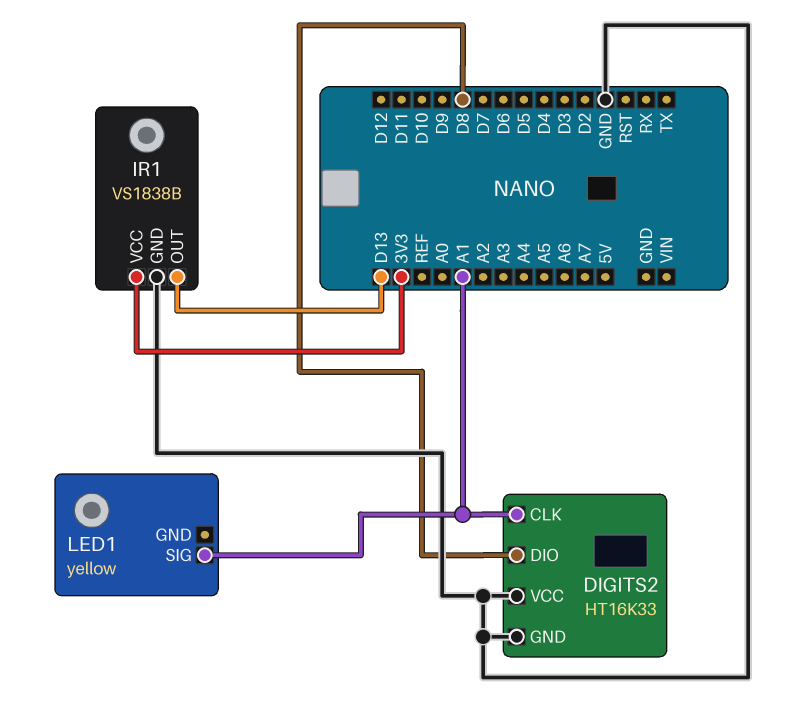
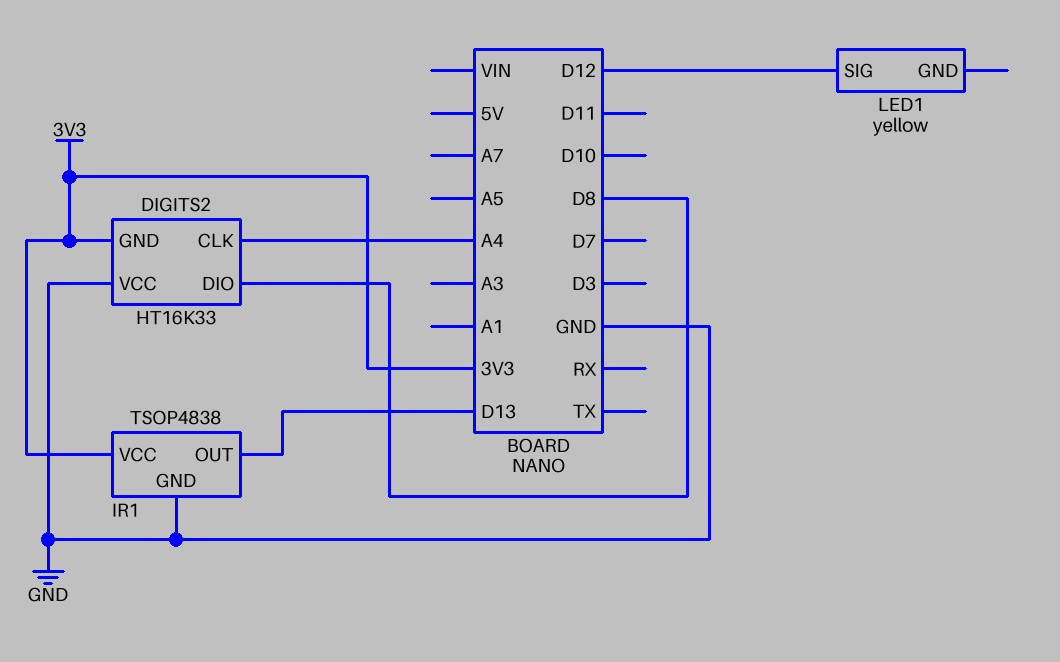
DIGITS2 pin CLK: A1 -> A4
DIGITS2 pin GND: GND -> 3V3
IR1: VS1838B -> TSOP4838
LED1 pin SIG: A1 -> D12

